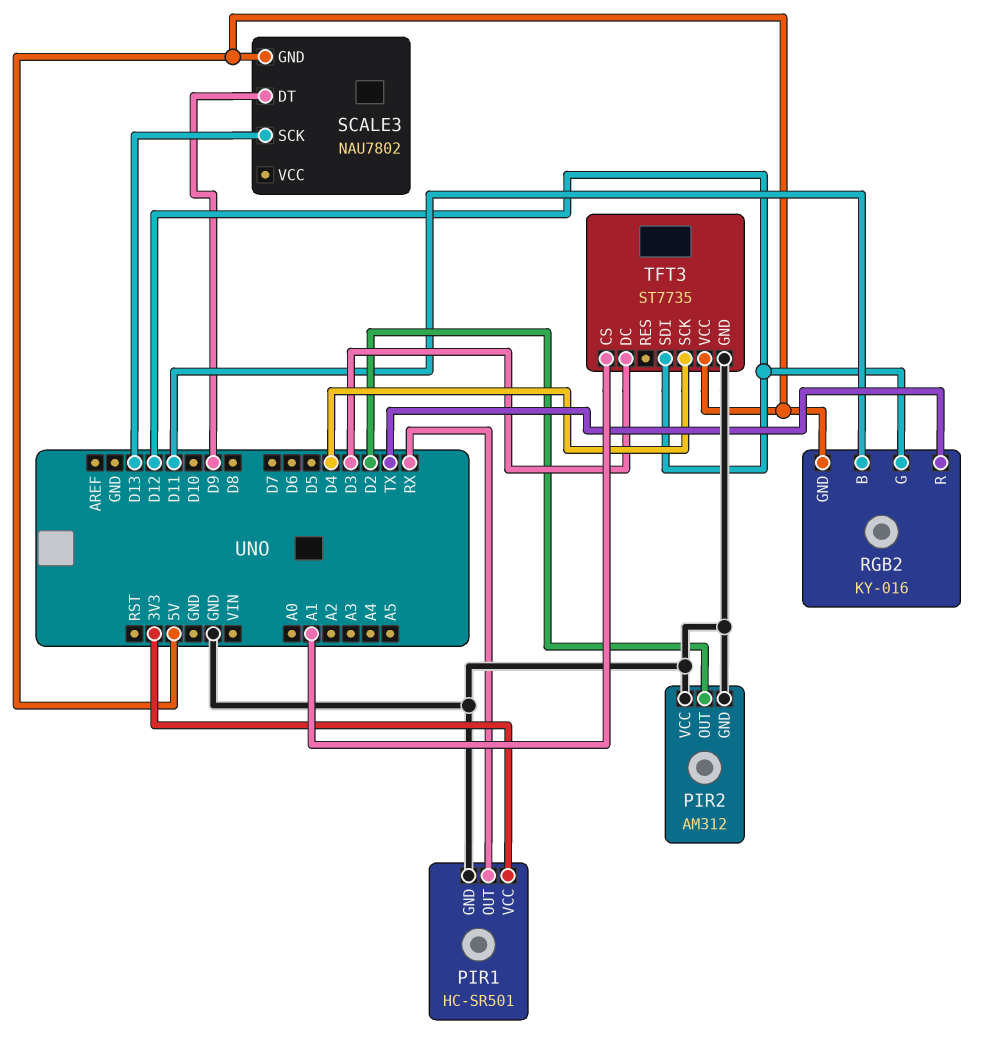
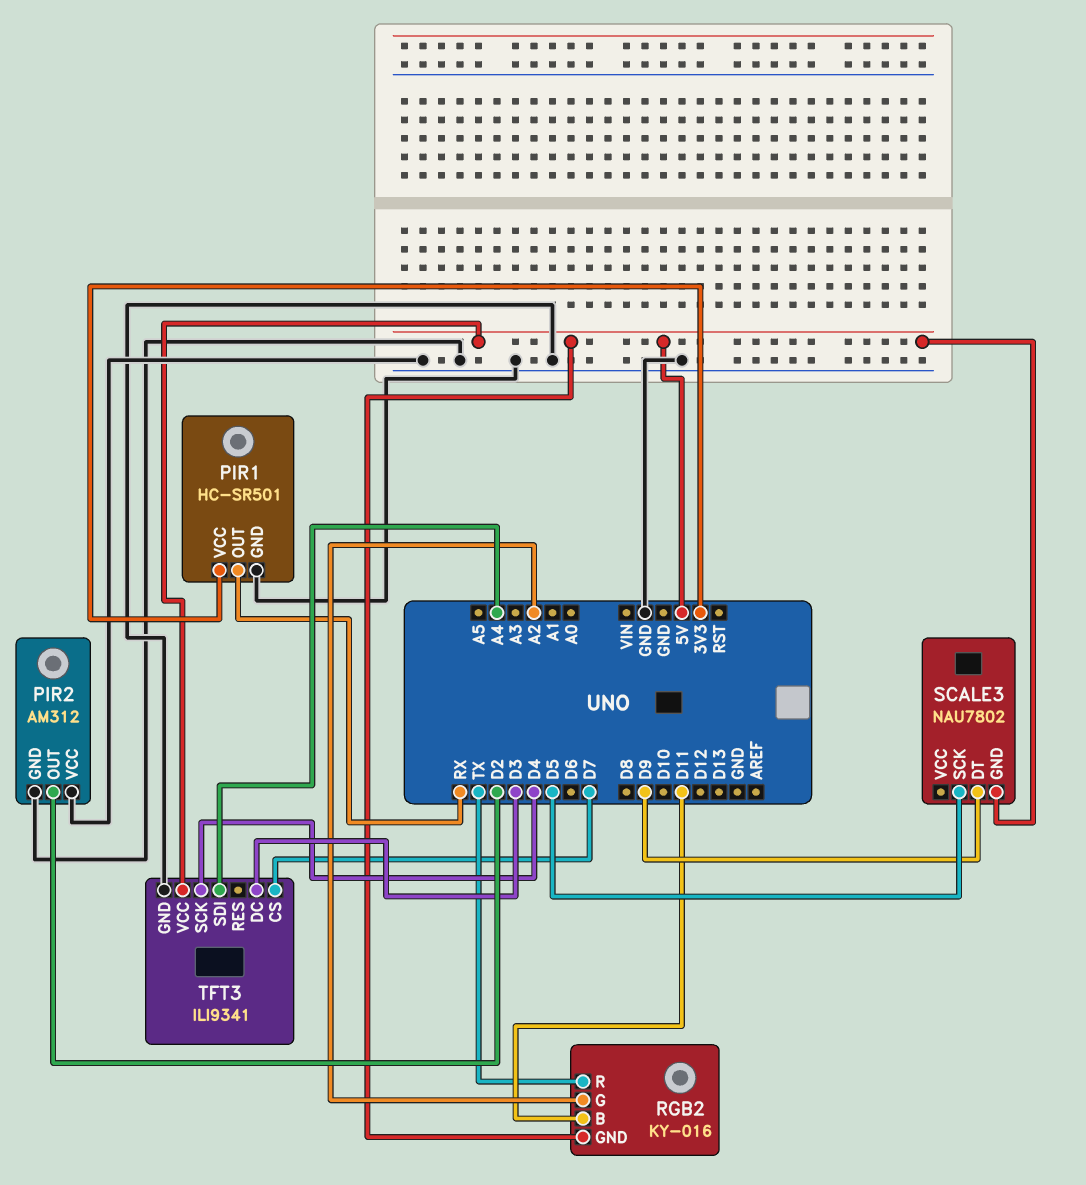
RGB2 pin G: D12 -> A2
SCALE3 pin SCK: D13 -> D5
TFT3: ST7735 -> ILI9341
TFT3 pin CS: A1 -> D7
TFT3 pin SDI: D12 -> A4

